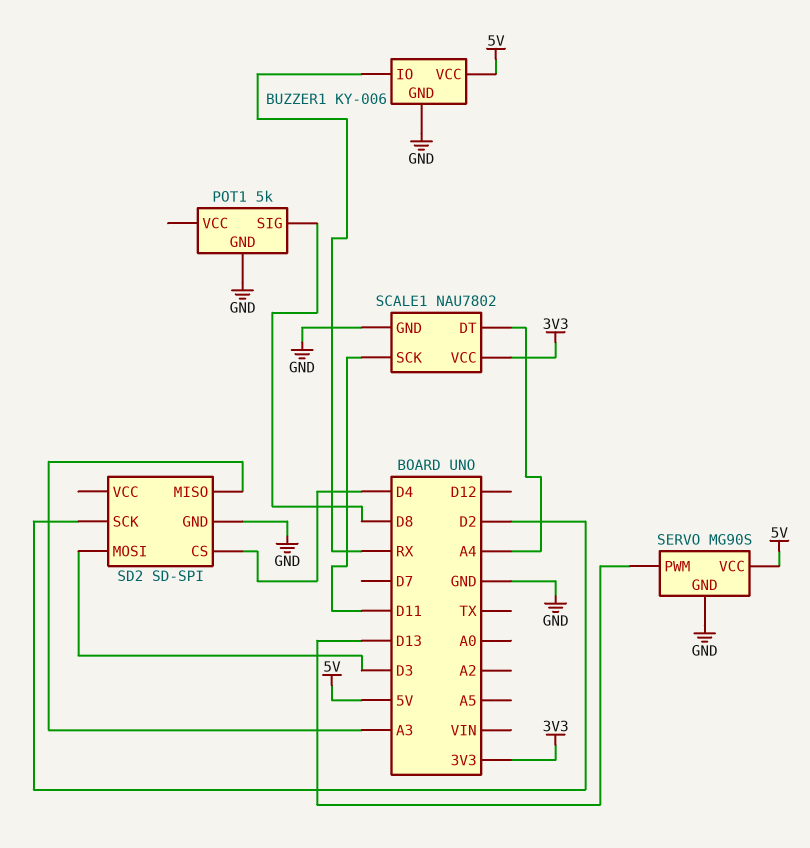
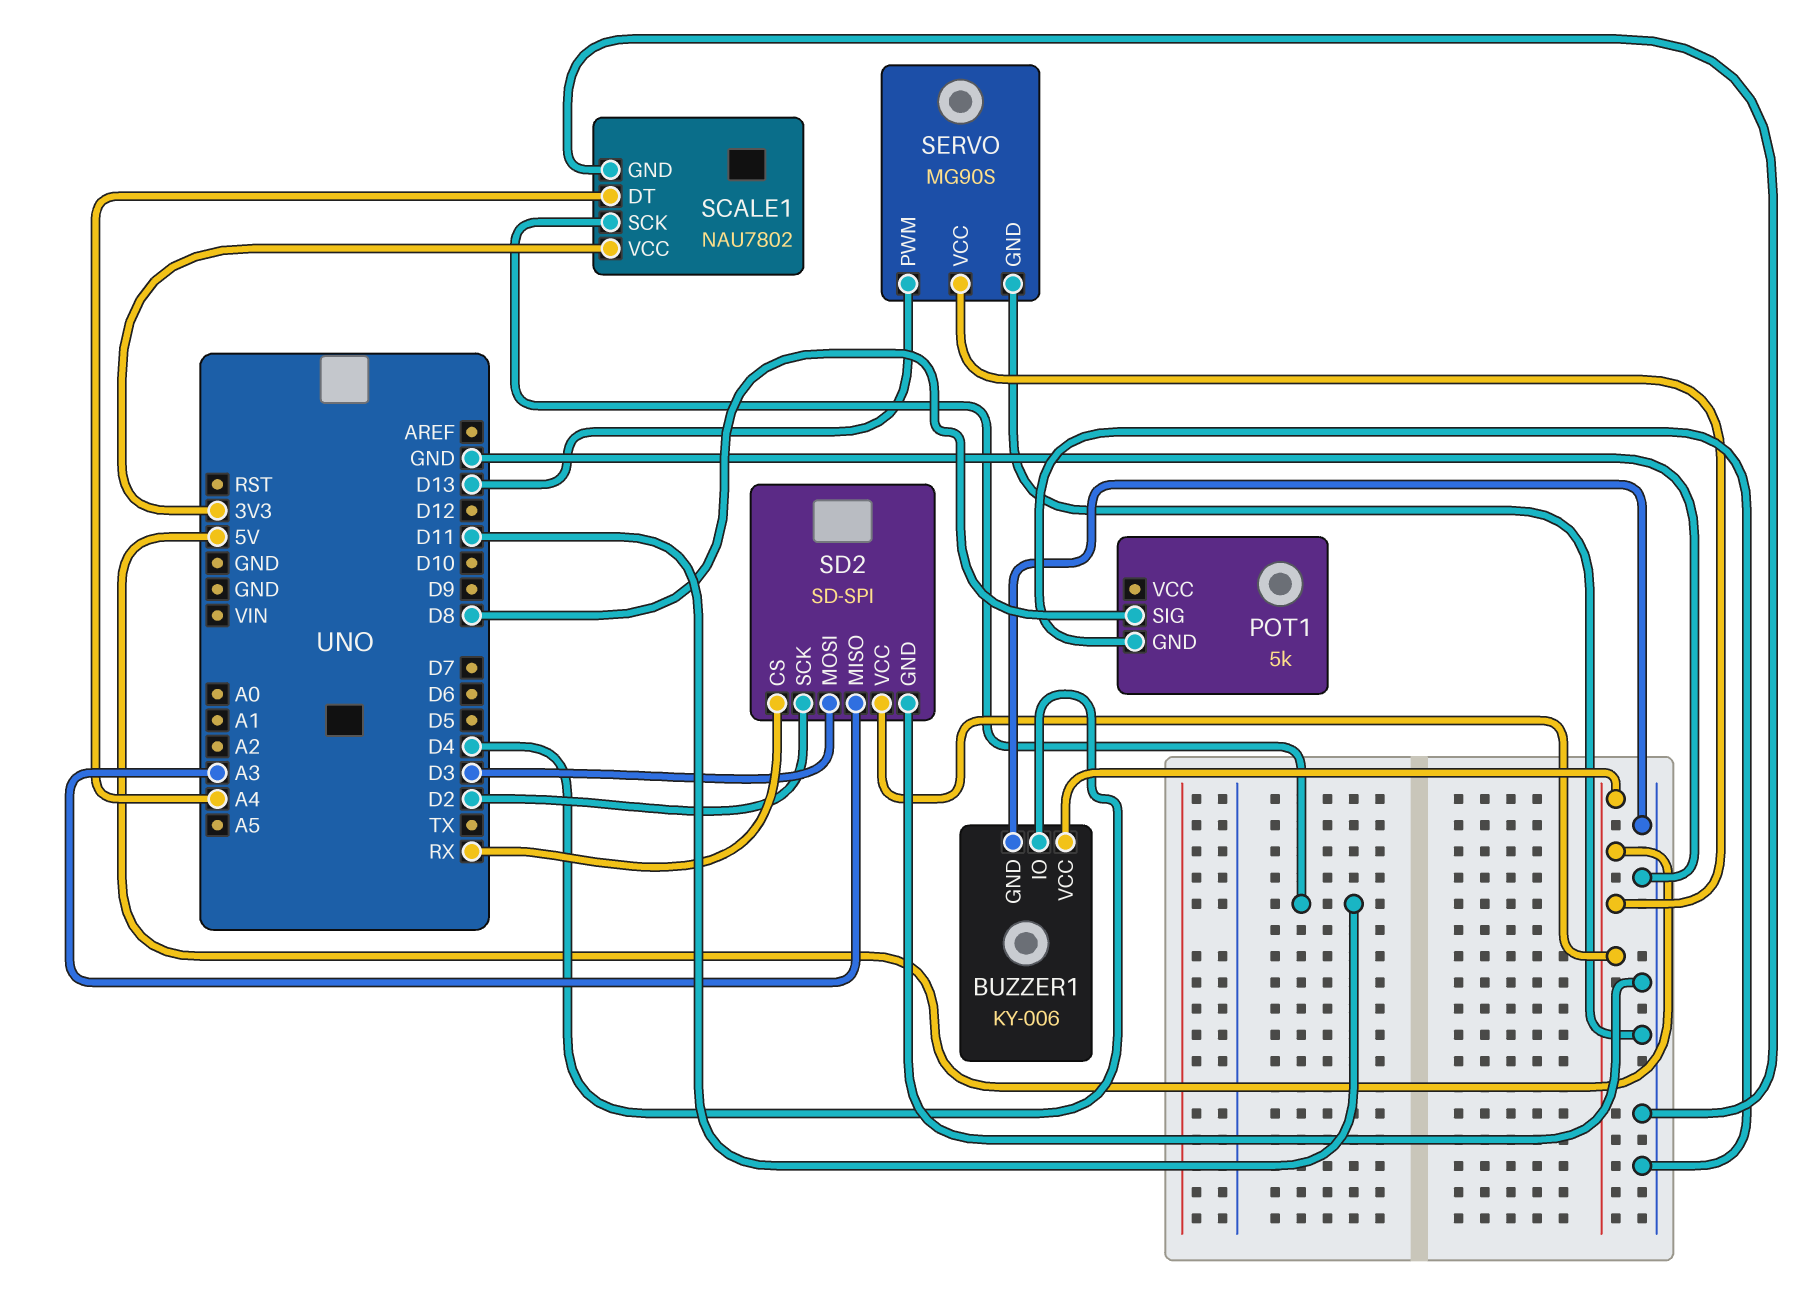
BUZZER1 pin IO: RX -> D4
SD2 pin CS: D4 -> RX
SD2 pin VCC: none -> 5V

